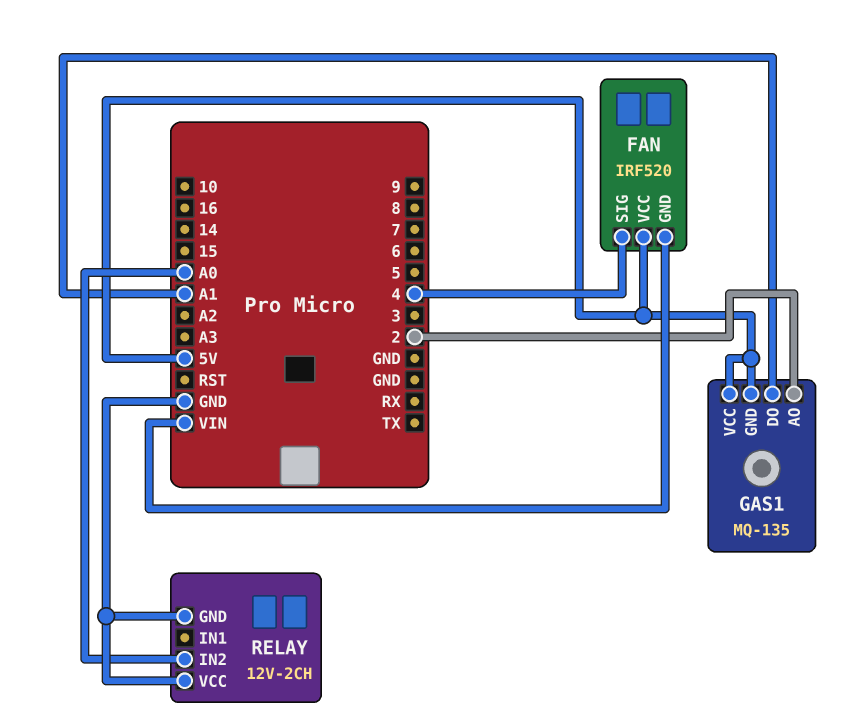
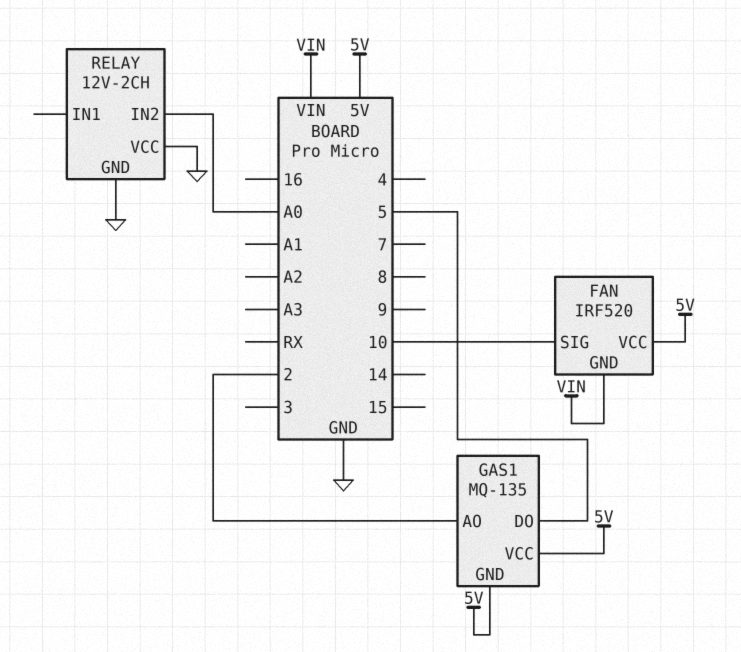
FAN pin SIG: 4 -> 10
GAS1 pin DO: A1 -> 5

